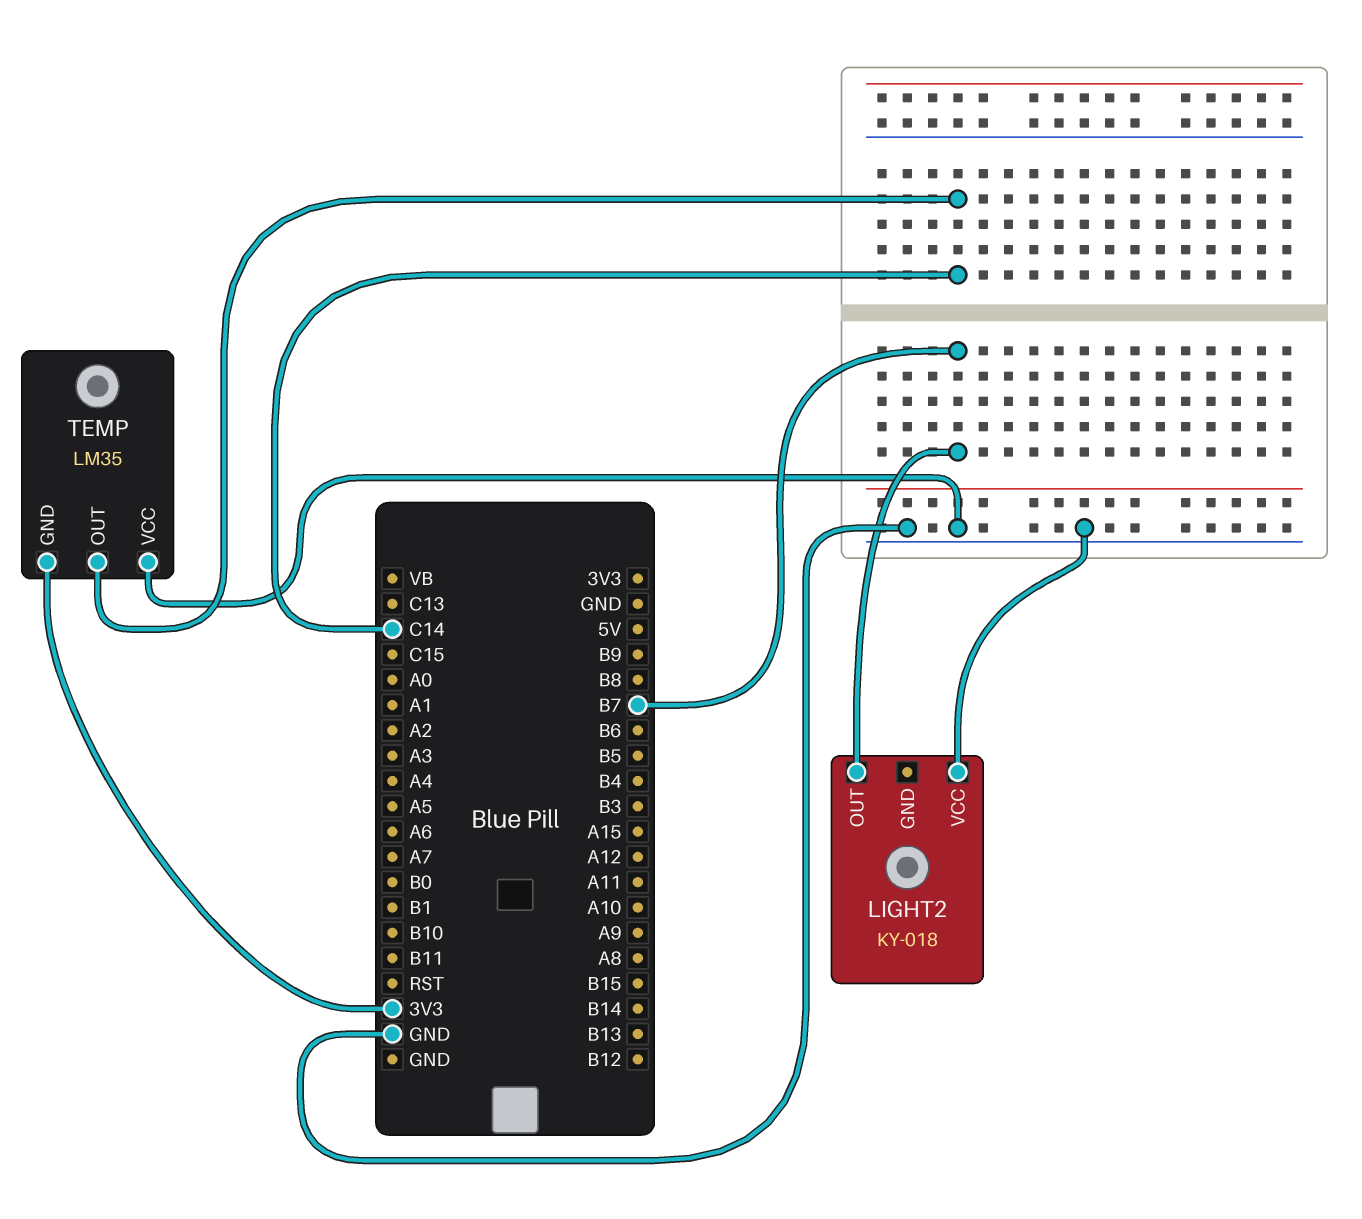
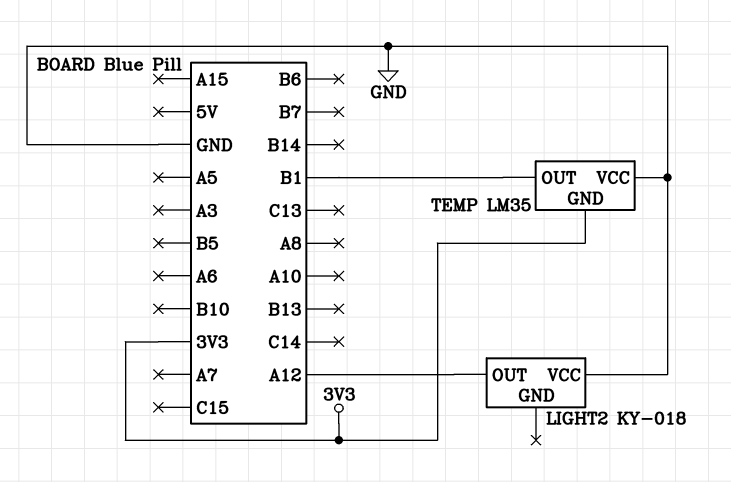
LIGHT2 pin OUT: B7 -> A12
TEMP pin OUT: C14 -> B1

